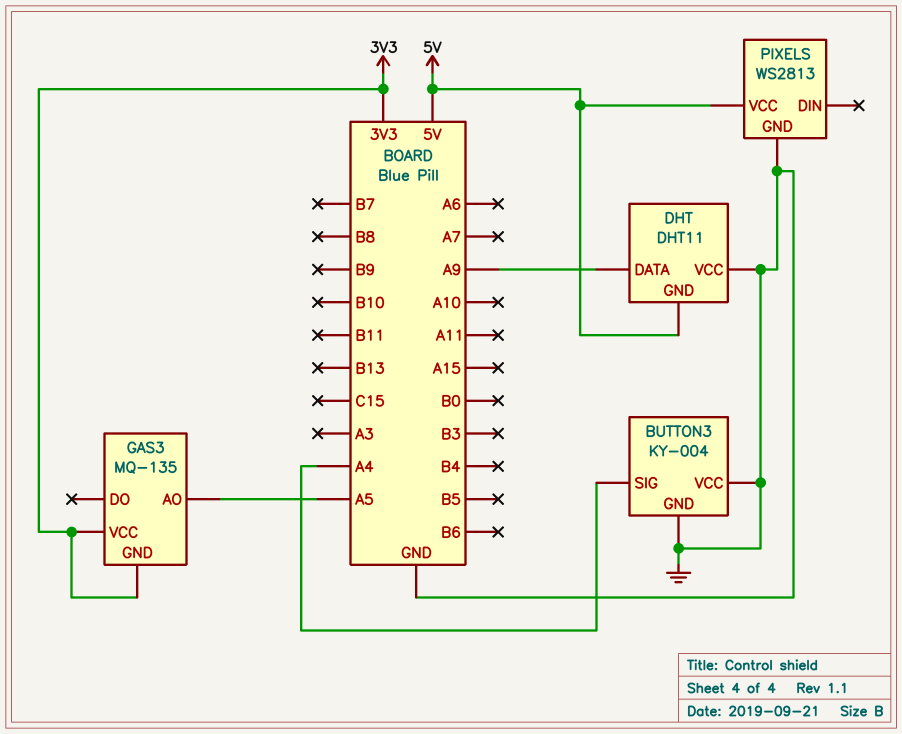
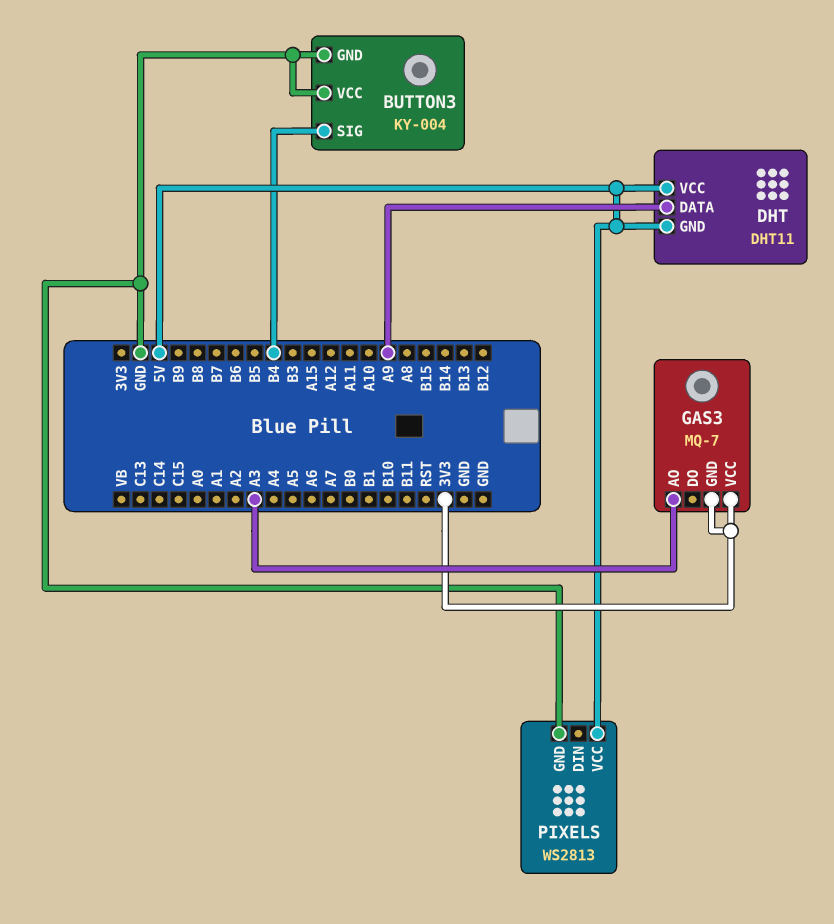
BUTTON3 pin SIG: A4 -> B4
DHT pin VCC: GND -> 5V
GAS3: MQ-135 -> MQ-7
GAS3 pin AO: A5 -> A3

